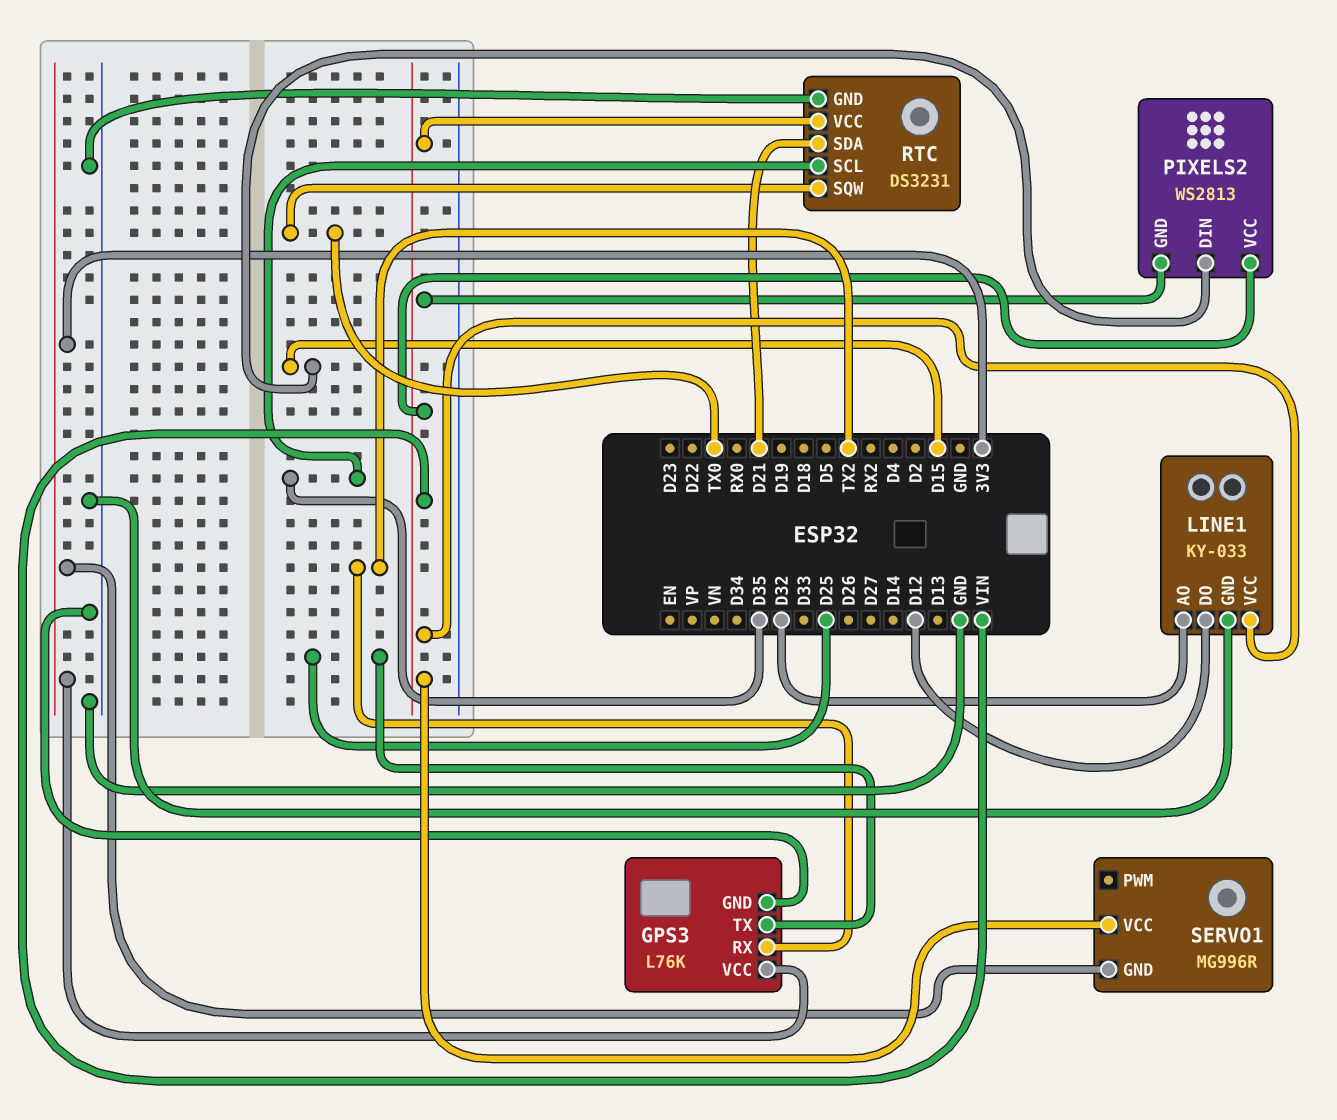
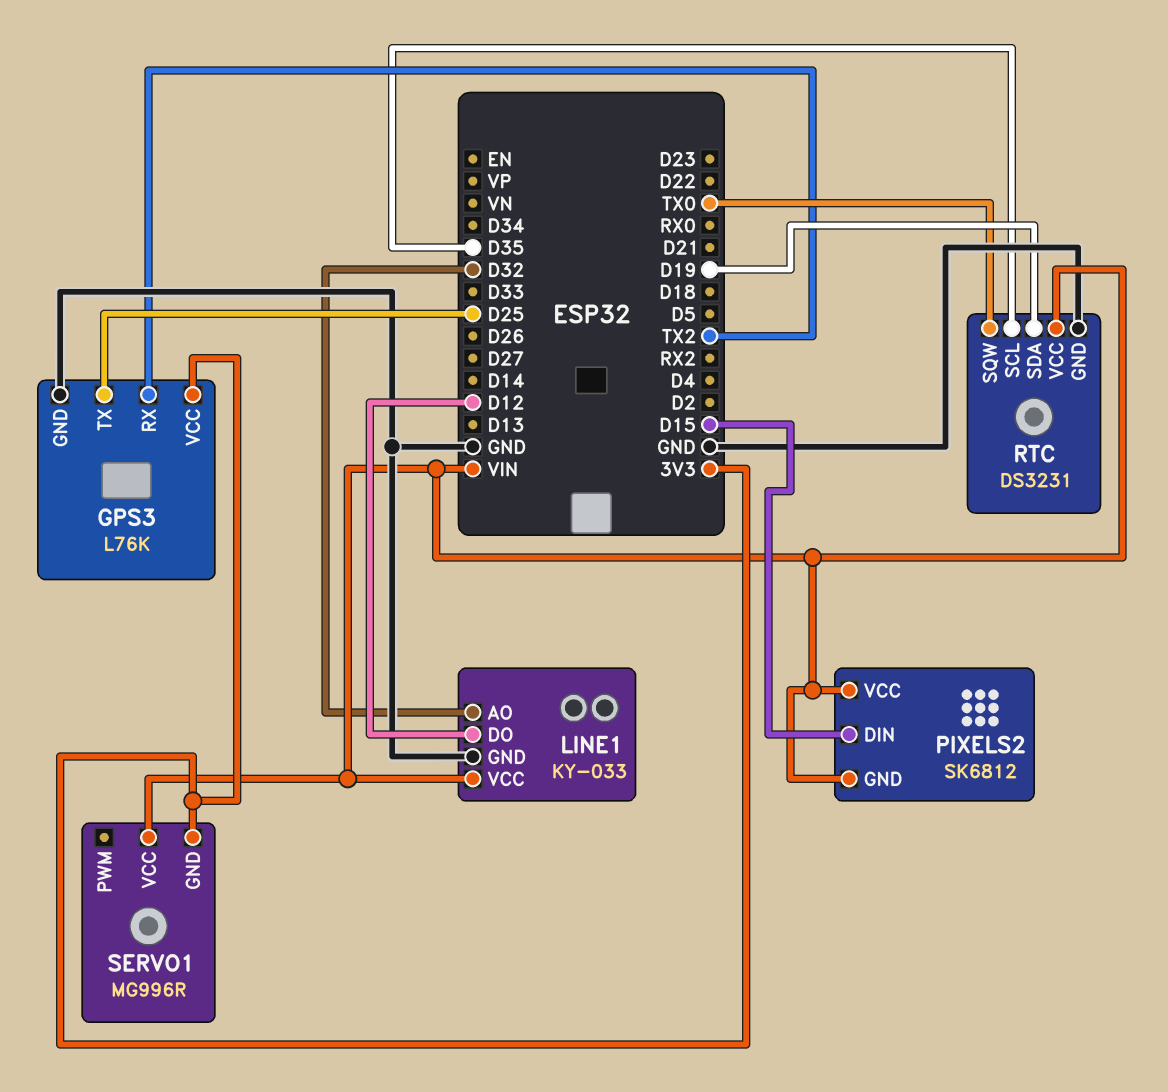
PIXELS2: WS2813 -> SK6812
RTC pin SDA: D21 -> D19

